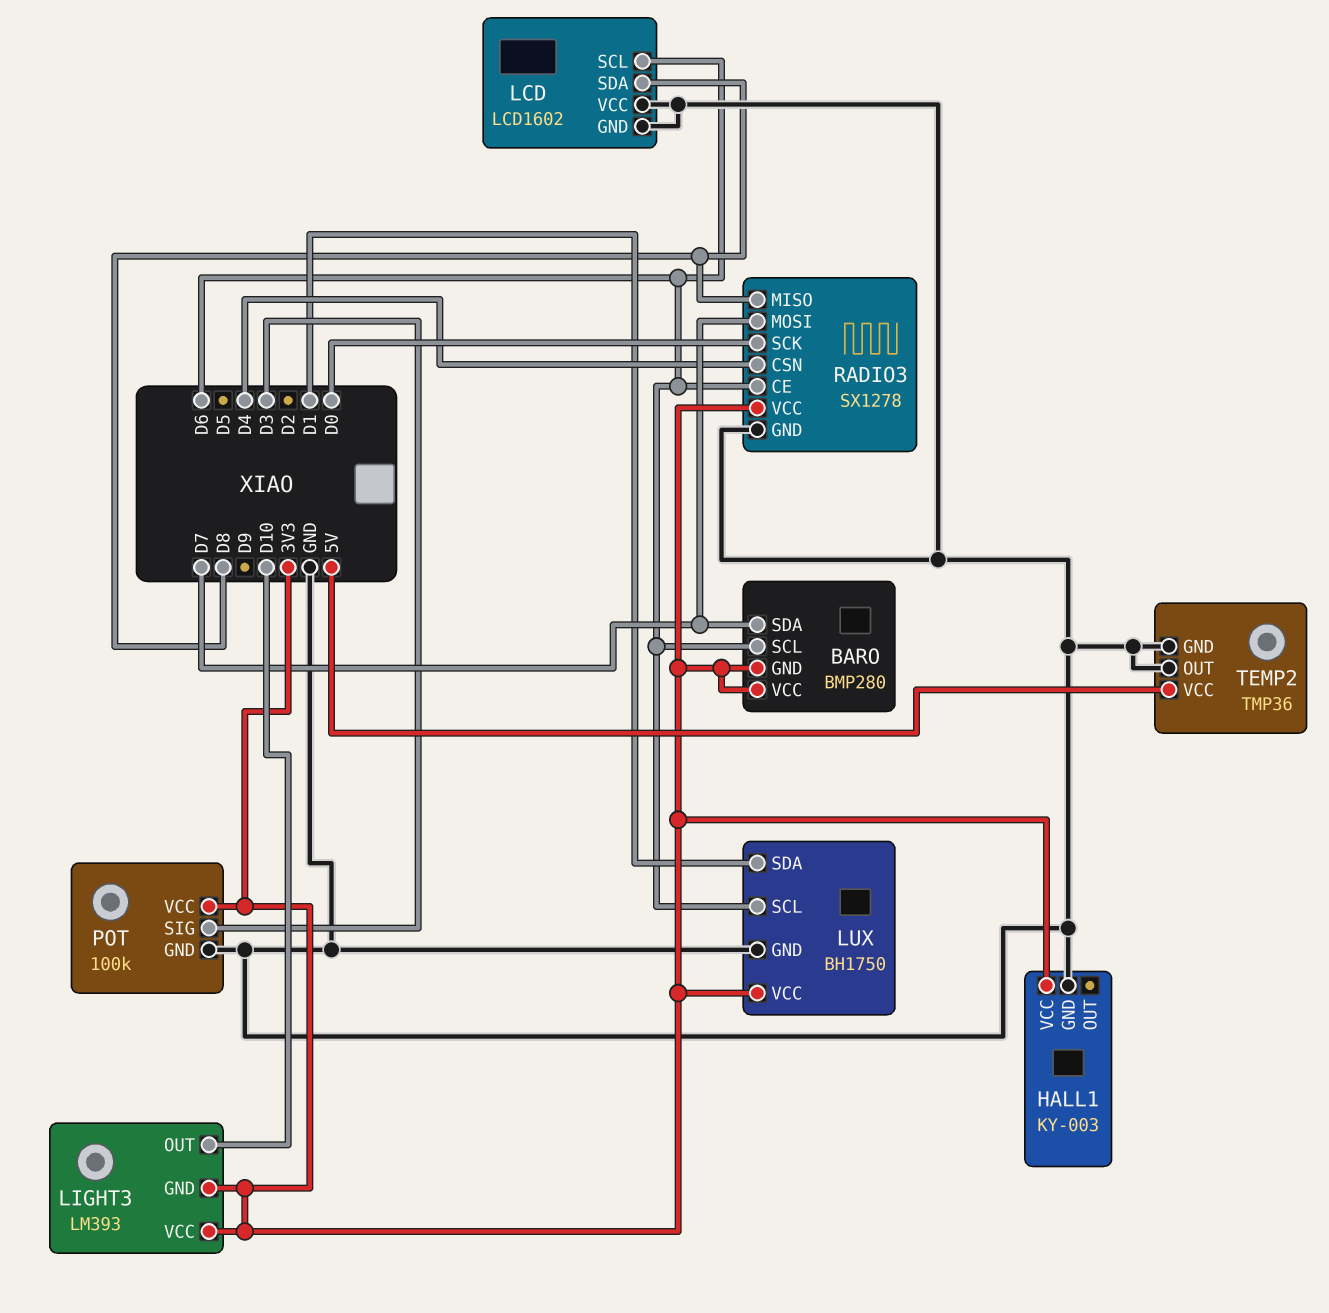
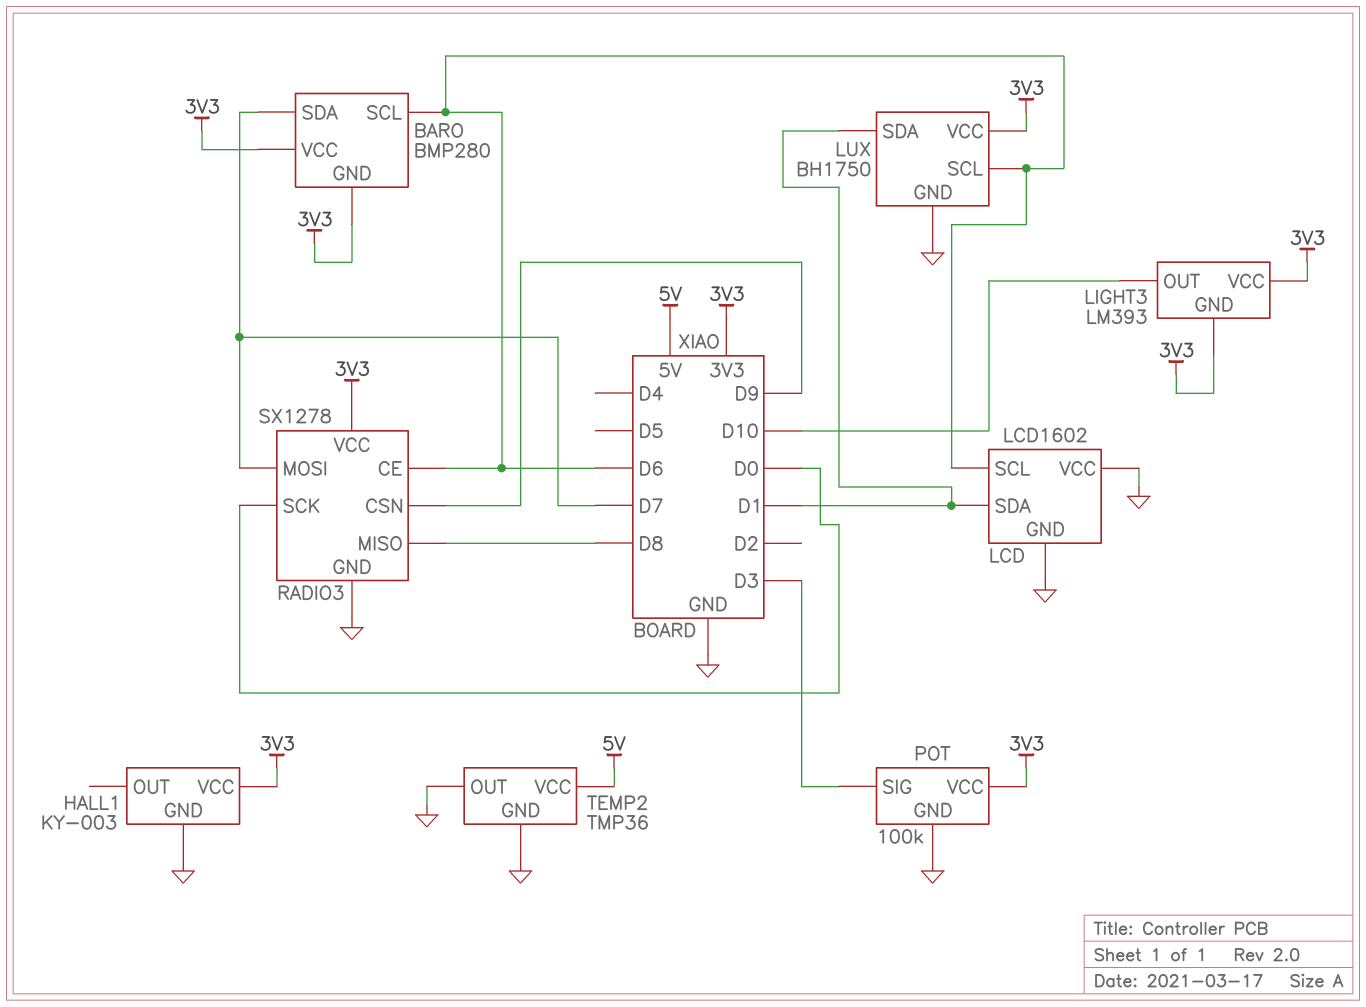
LCD pin SDA: D8 -> D1
RADIO3 pin CSN: D4 -> D9

